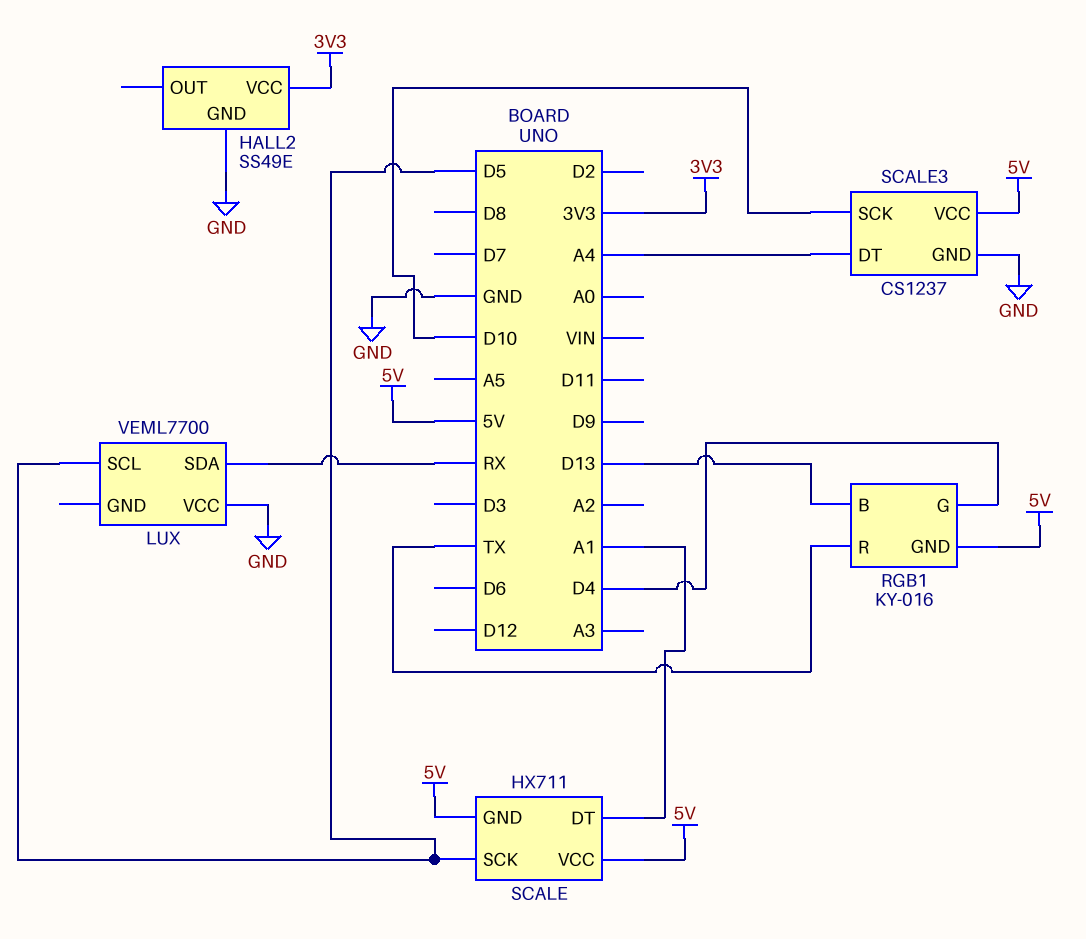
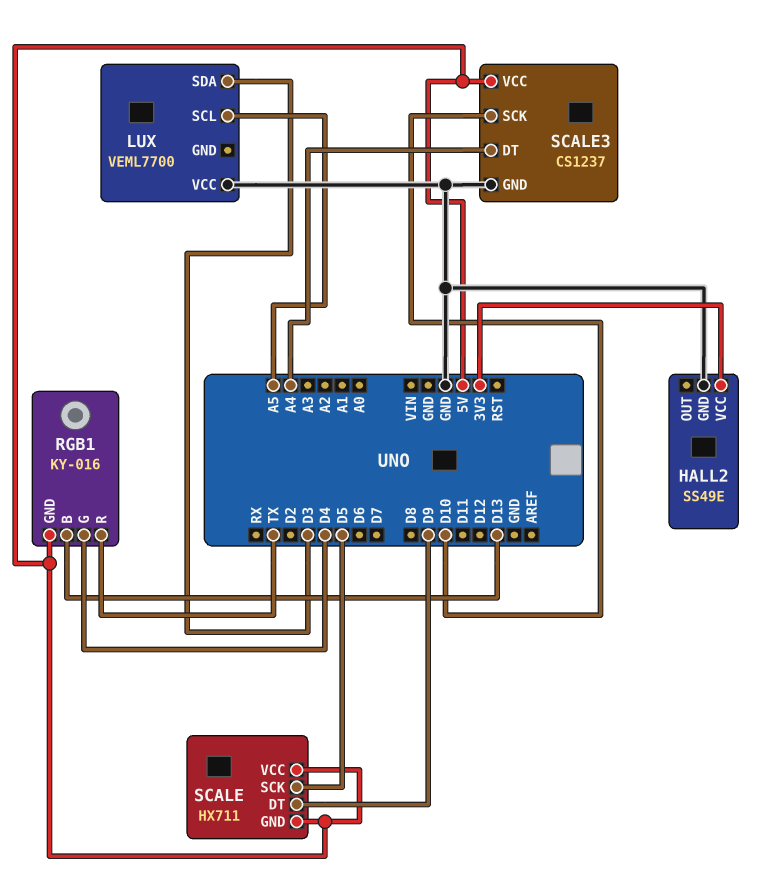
LUX pin SCL: D5 -> A5
LUX pin SDA: RX -> D3
SCALE pin DT: A1 -> D9

